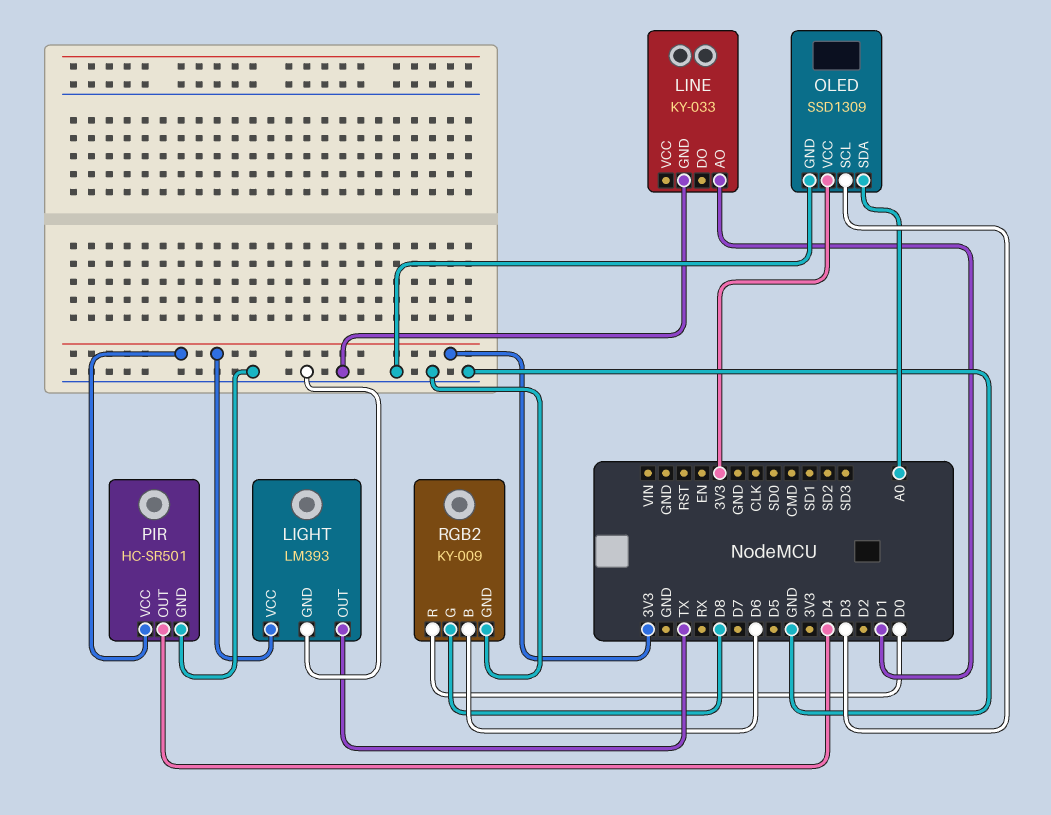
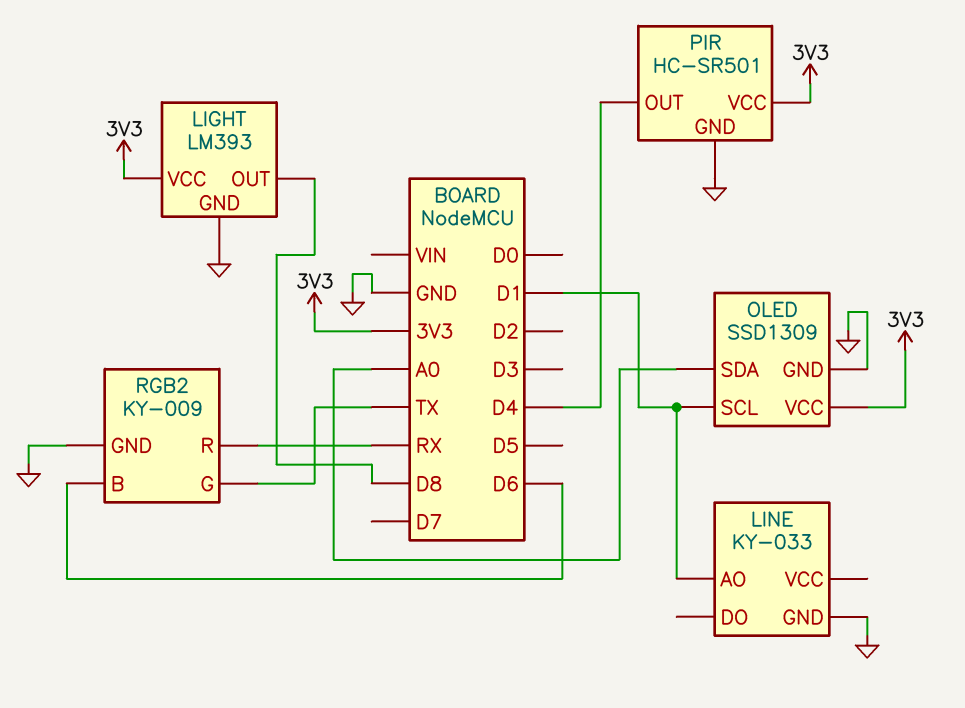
LIGHT pin OUT: TX -> D8
OLED pin SCL: D3 -> D1
RGB2 pin G: D8 -> TX
RGB2 pin R: D0 -> RX

